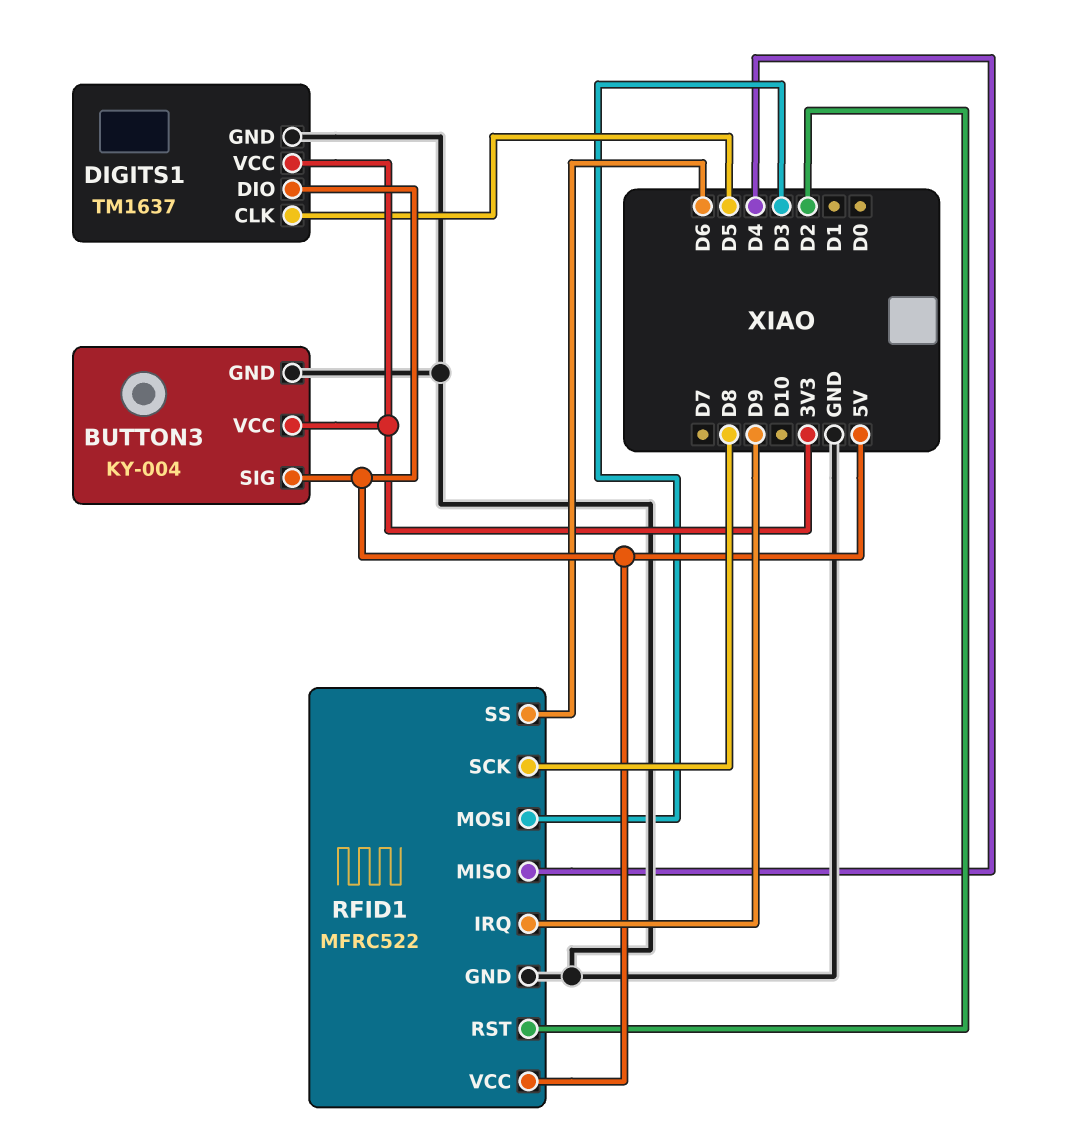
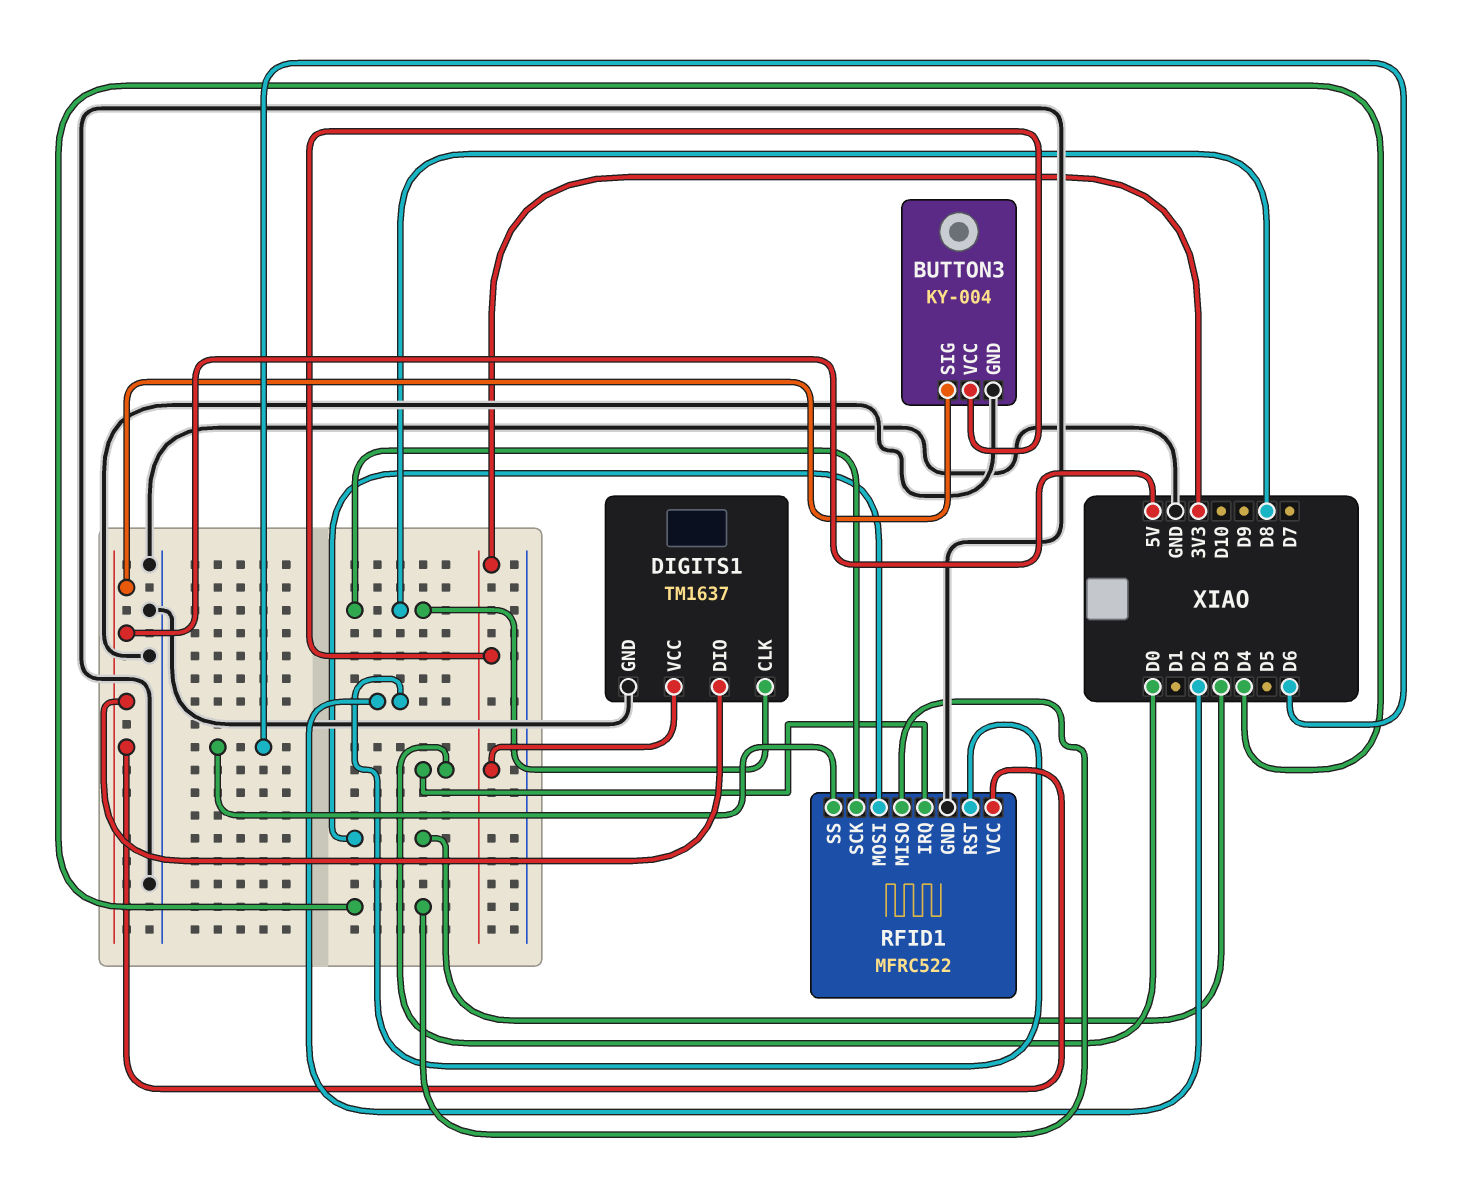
DIGITS1 pin CLK: D5 -> D8
RFID1 pin IRQ: D9 -> D0

